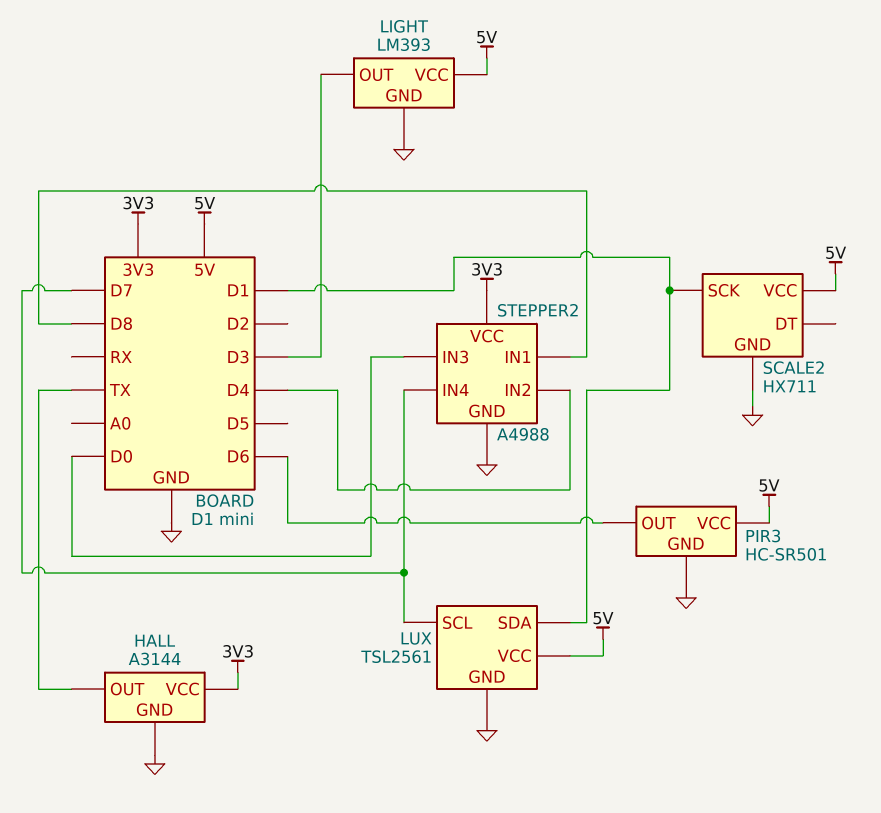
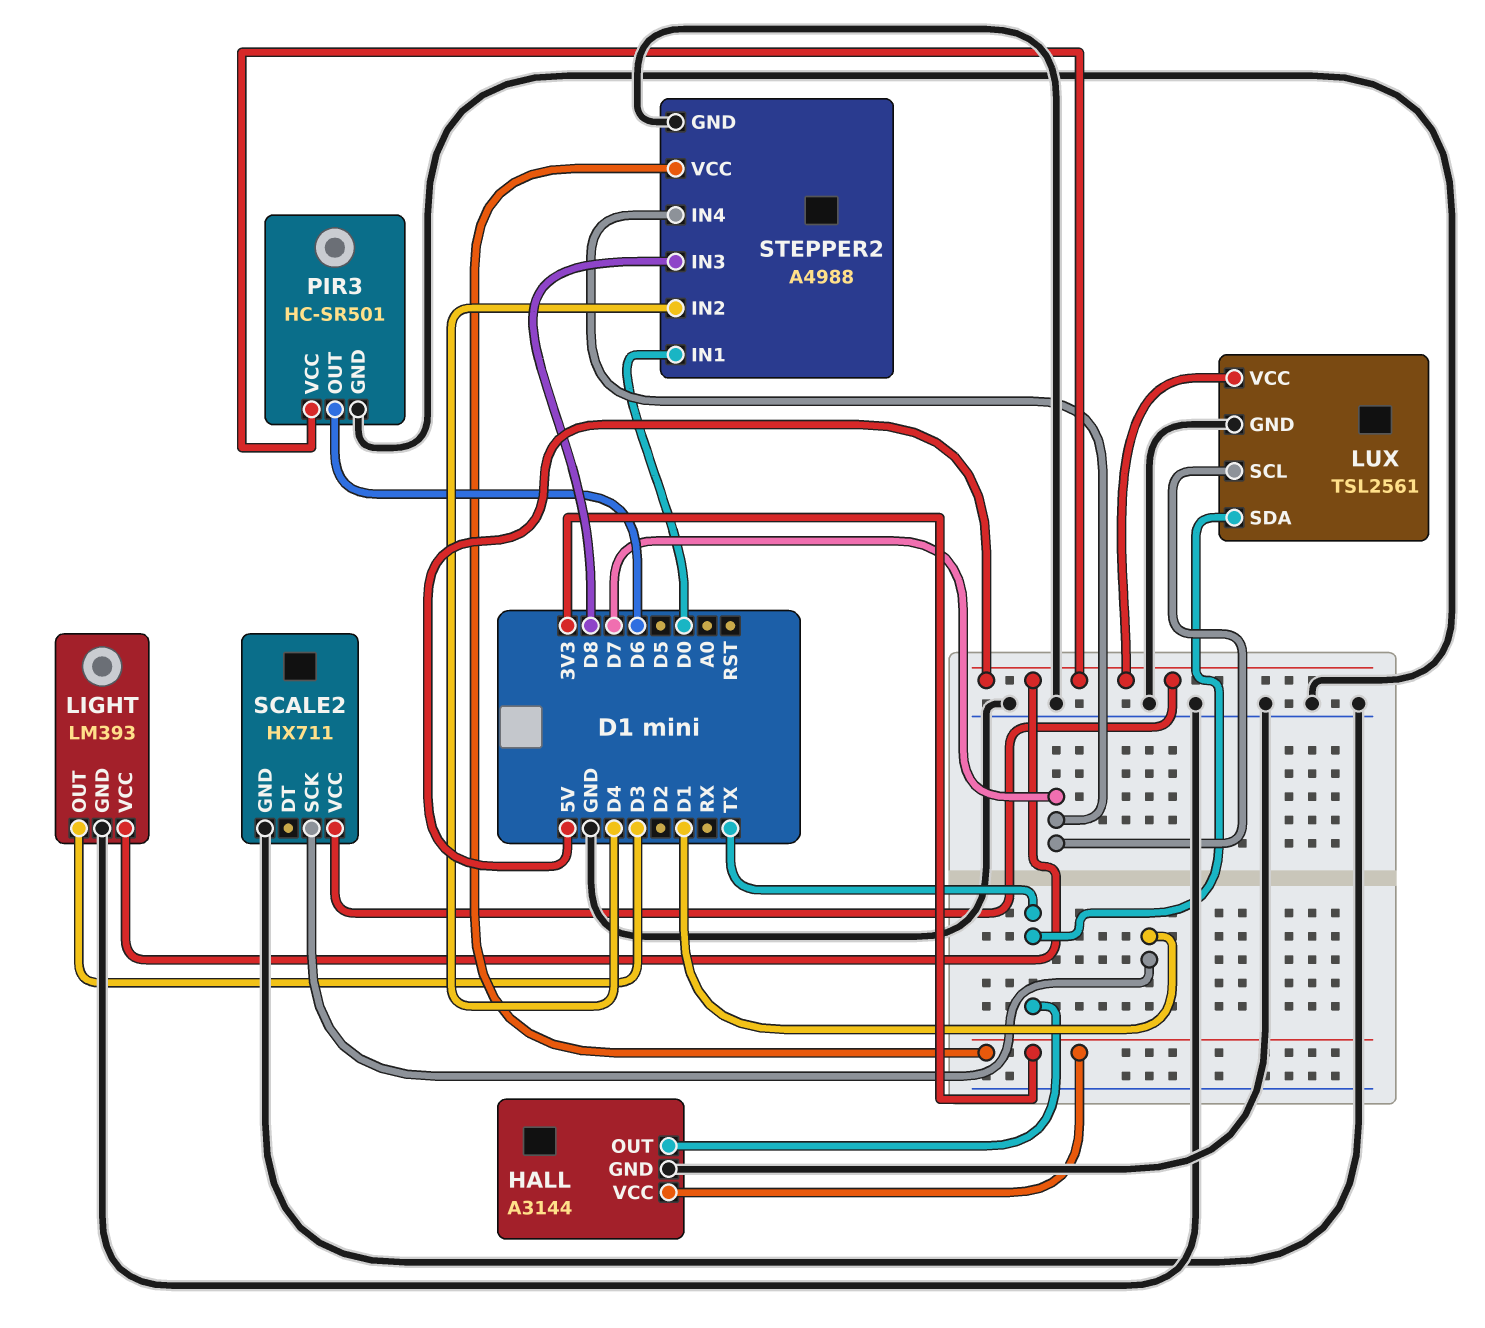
LUX pin SDA: D1 -> TX
STEPPER2 pin IN1: D8 -> D0
STEPPER2 pin IN3: D0 -> D8

